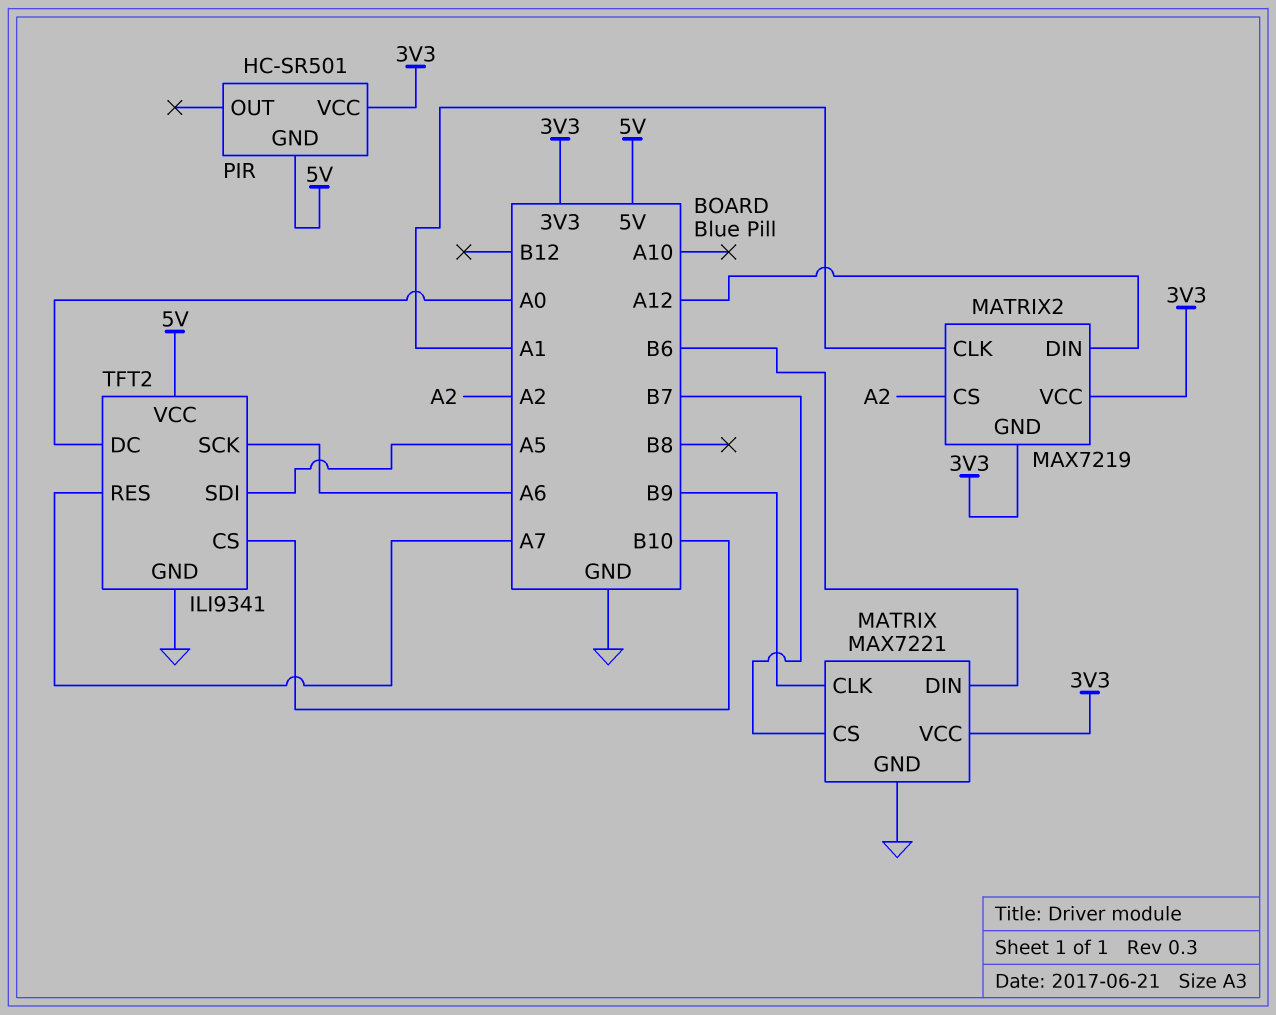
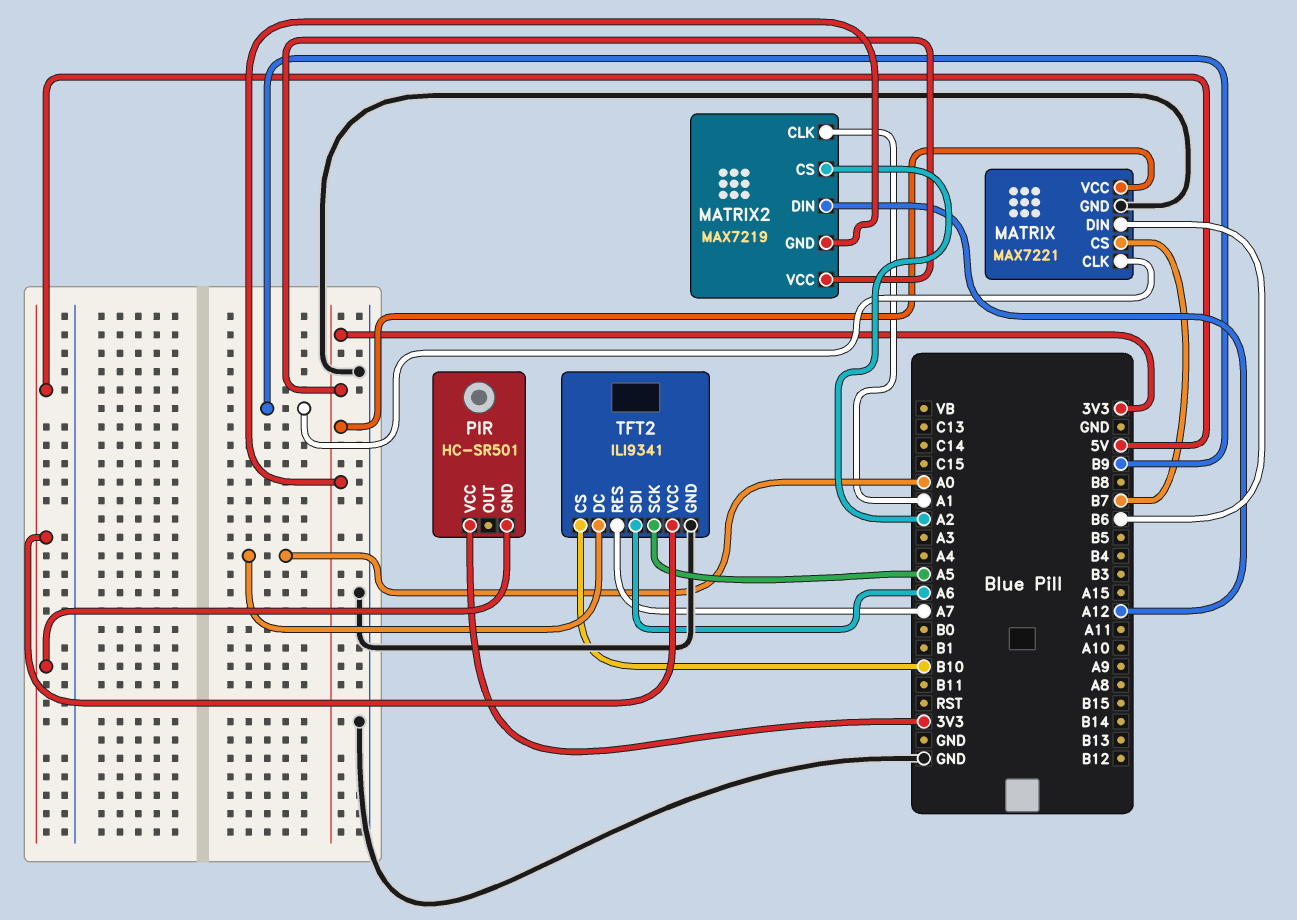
TFT2 pin SCK: A6 -> A5
TFT2 pin SDI: A5 -> A6

